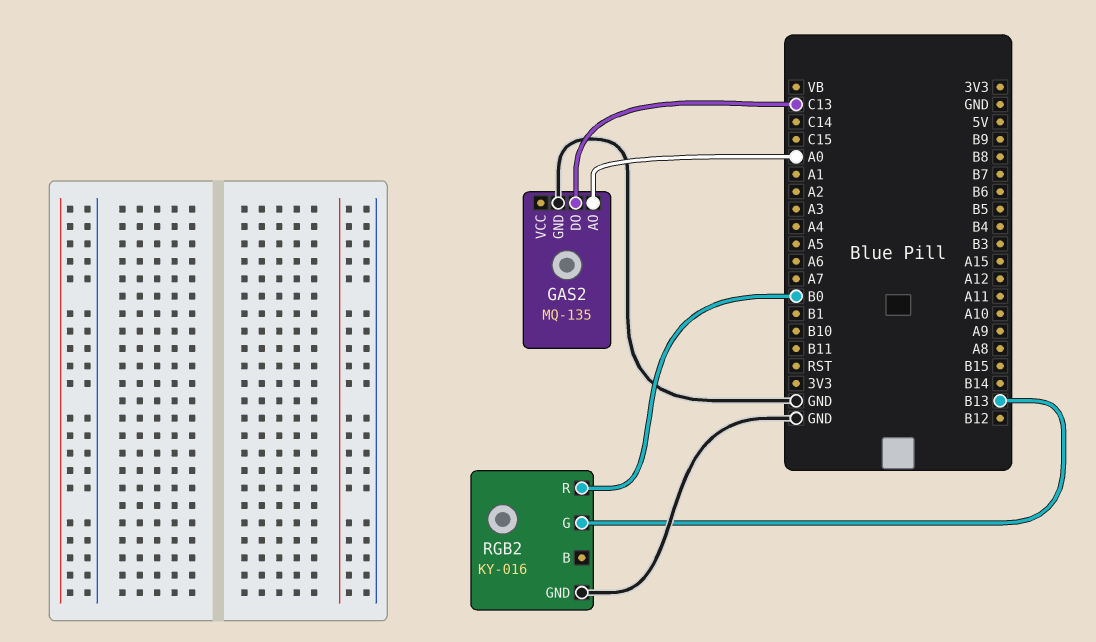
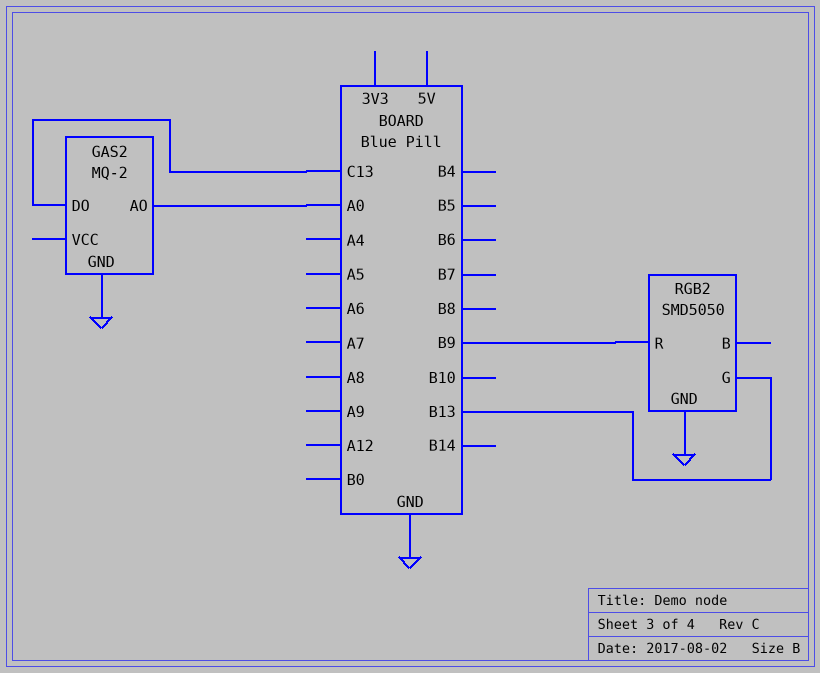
GAS2: MQ-135 -> MQ-2
RGB2: KY-016 -> SMD5050
RGB2 pin R: B0 -> B9

